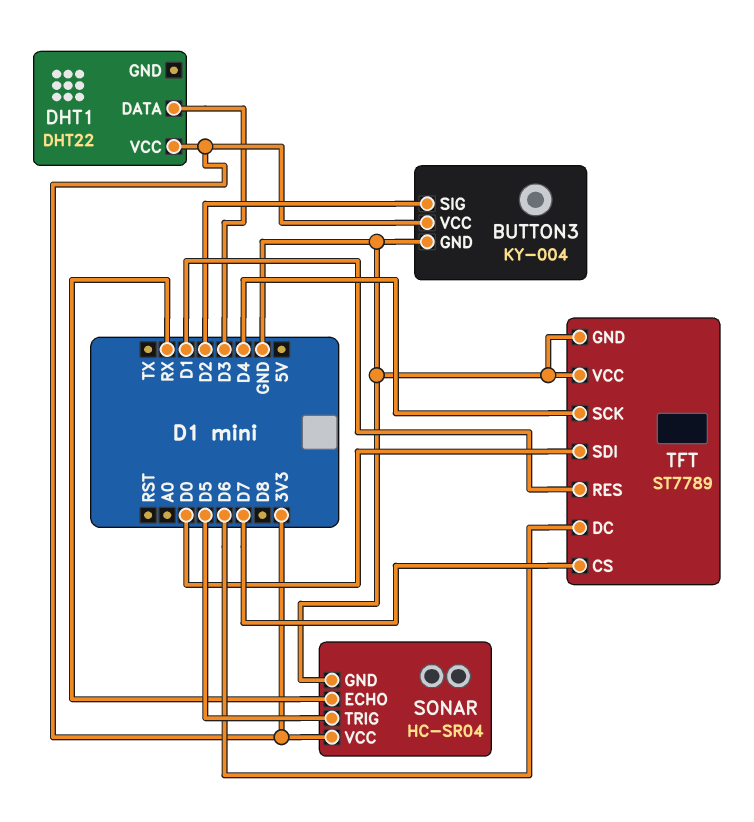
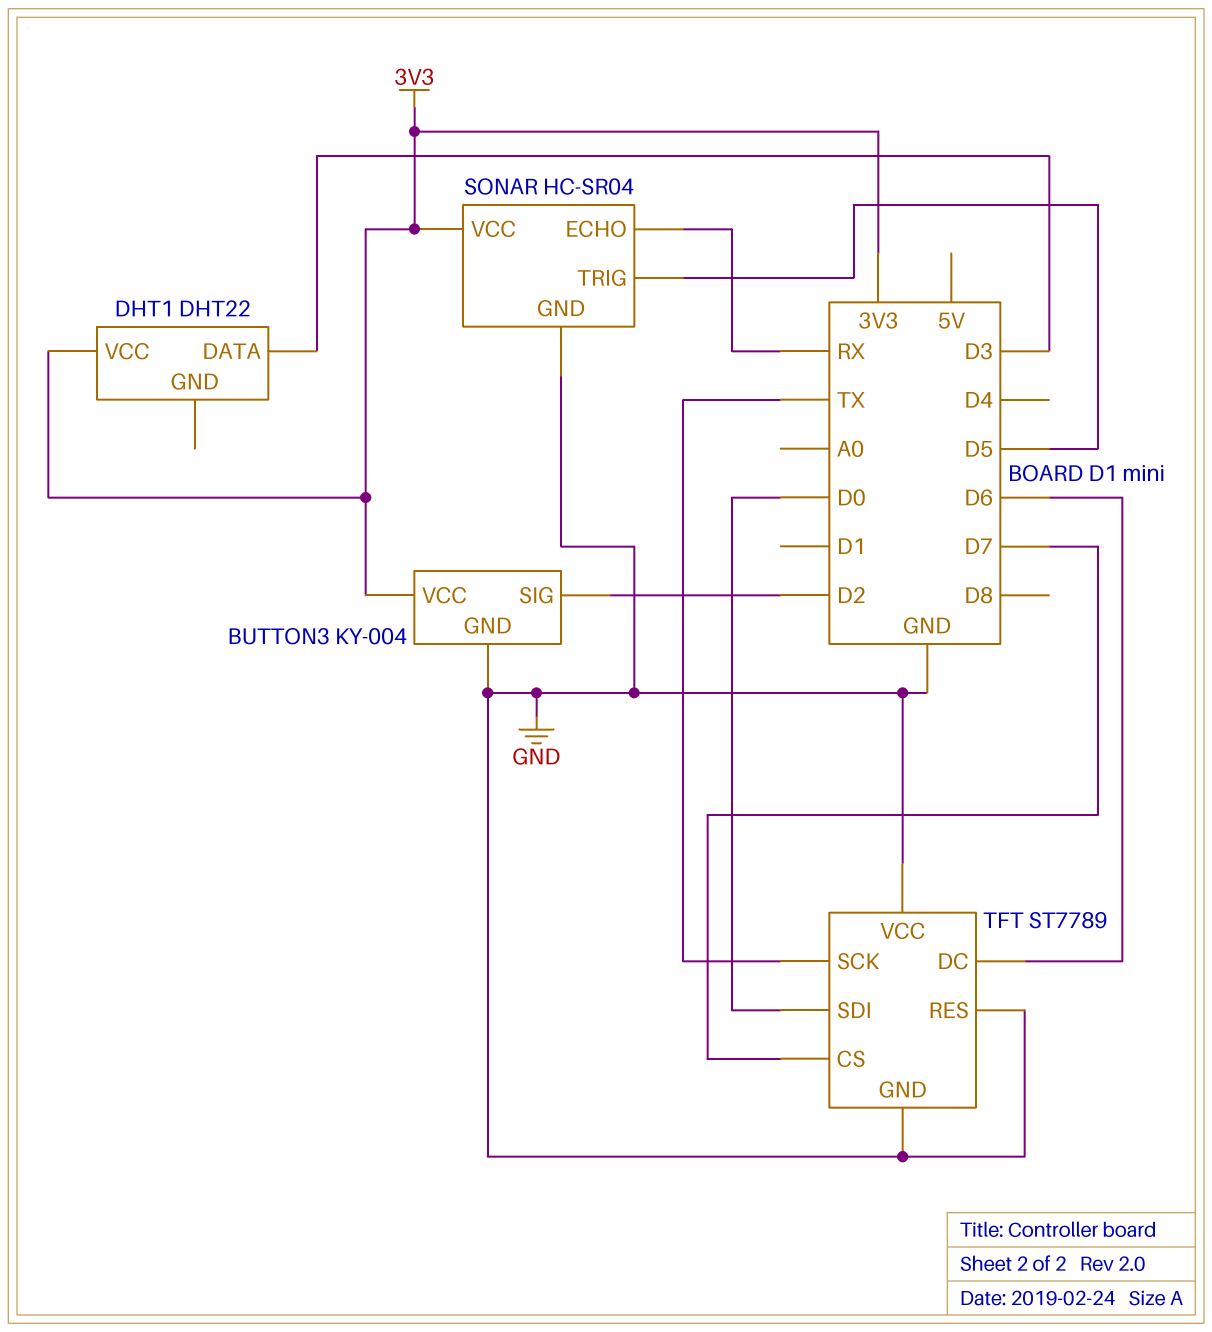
TFT pin RES: D1 -> GND
TFT pin SCK: D4 -> TX

